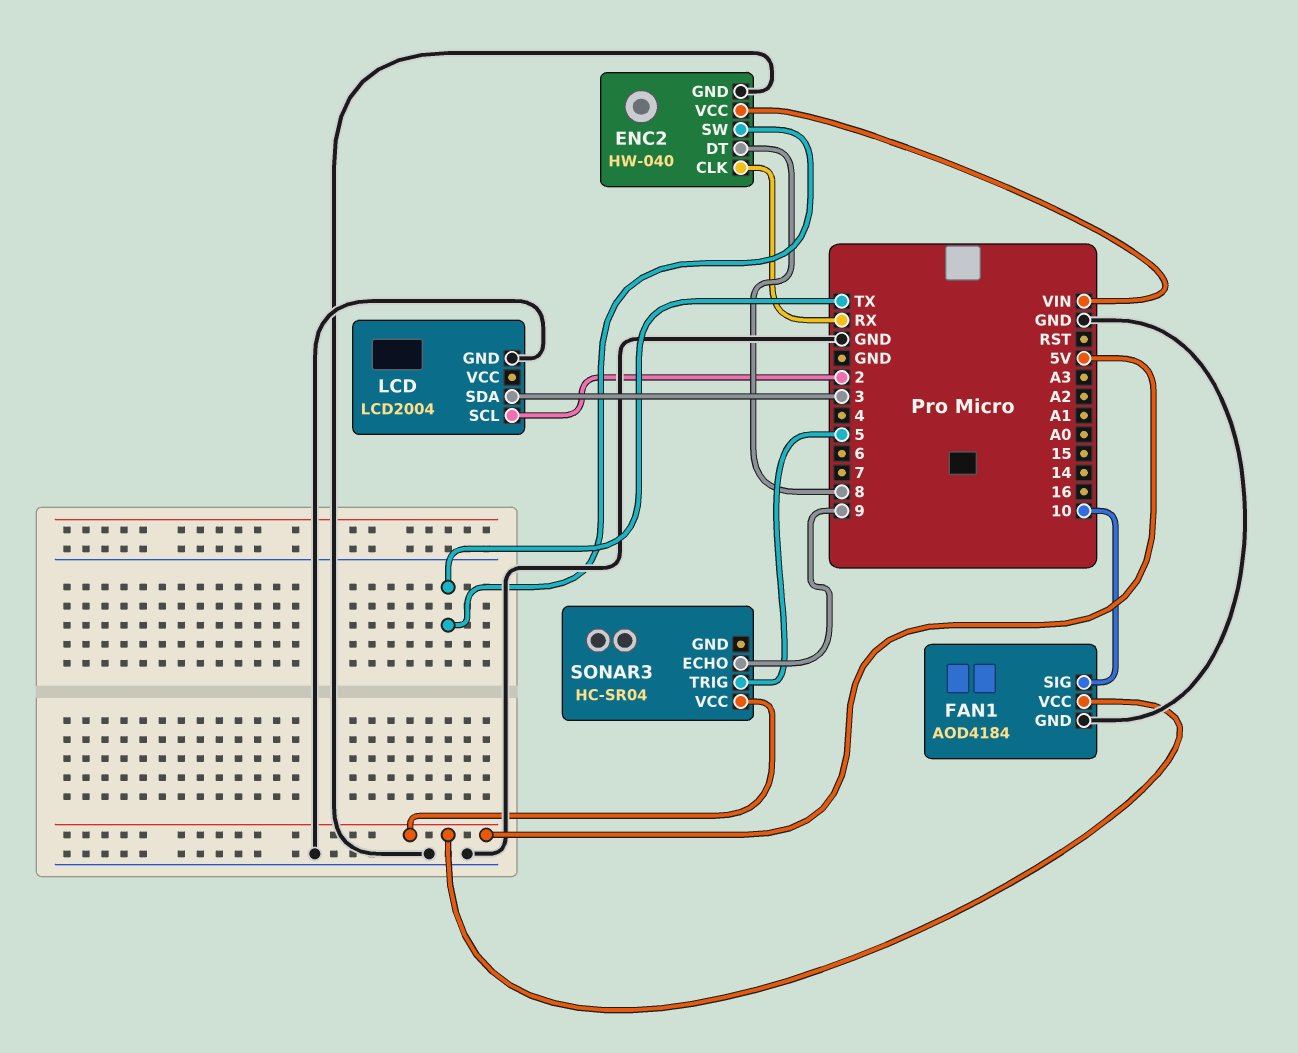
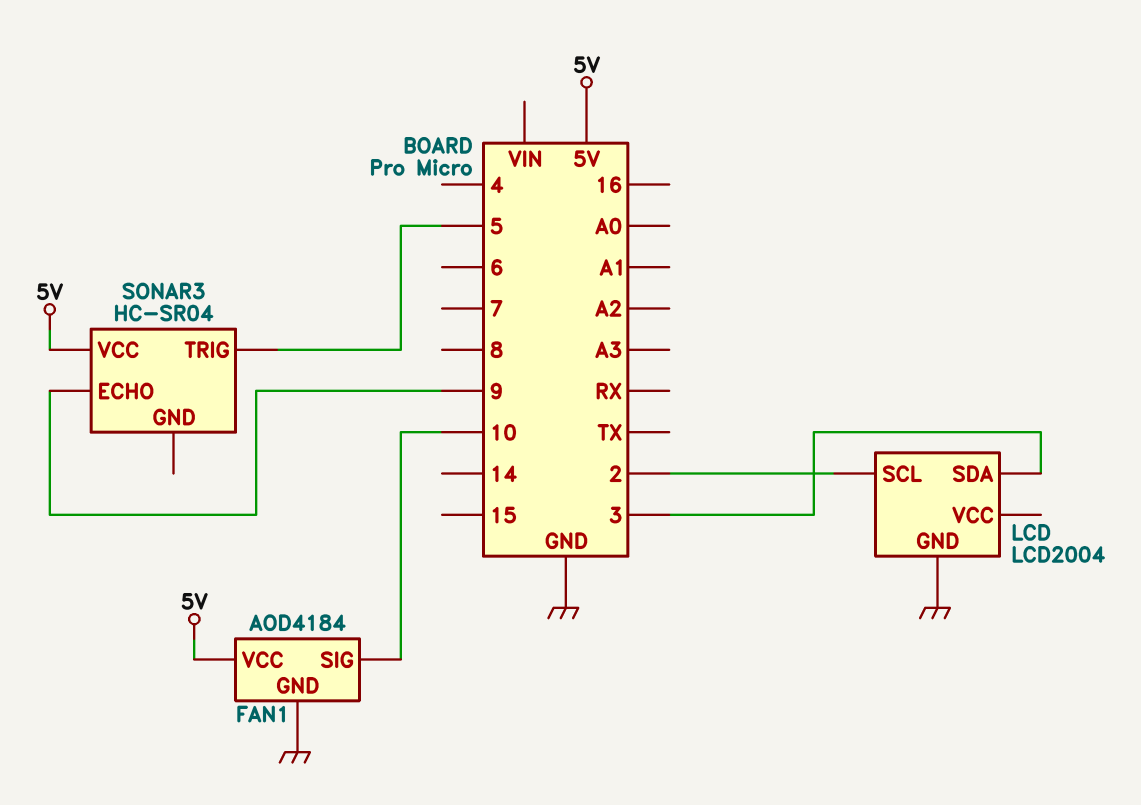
ENC2: HW-040 -> none
ENC2 pin CLK: RX -> none
ENC2 pin DT: 8 -> none
ENC2 pin GND: GND -> none
ENC2 pin SW: TX -> none
ENC2 pin VCC: VIN -> none

